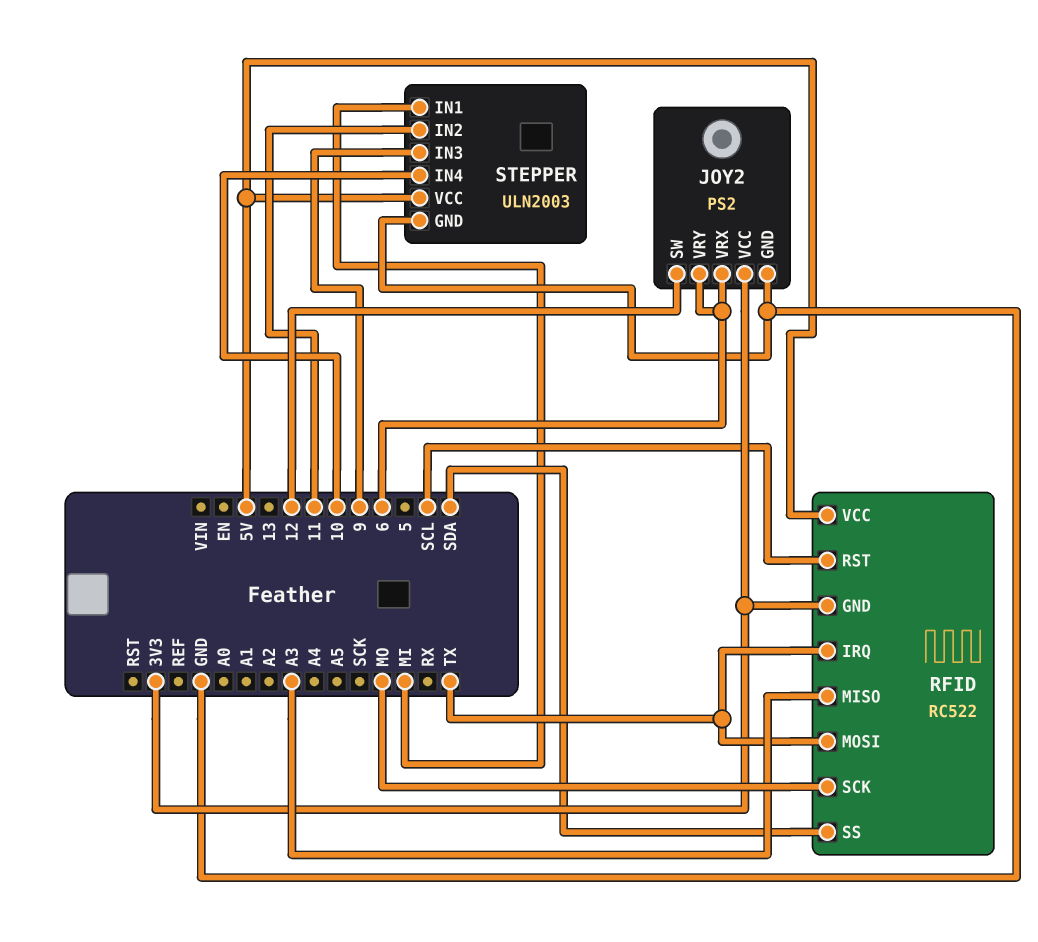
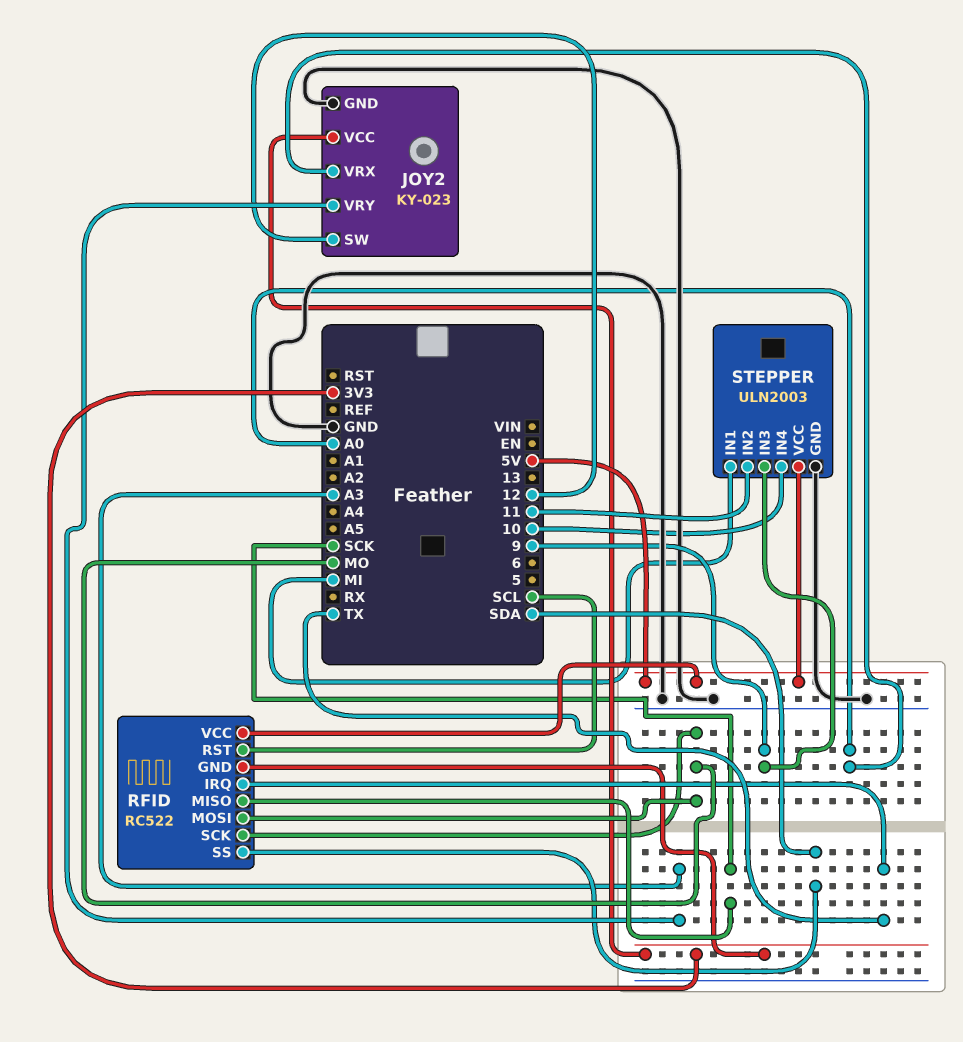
JOY2: PS2 -> KY-023
JOY2 pin VRX: 6 -> A0
JOY2 pin VRY: 6 -> A3
RFID pin MISO: A3 -> SCK
RFID pin MOSI: TX -> MO

